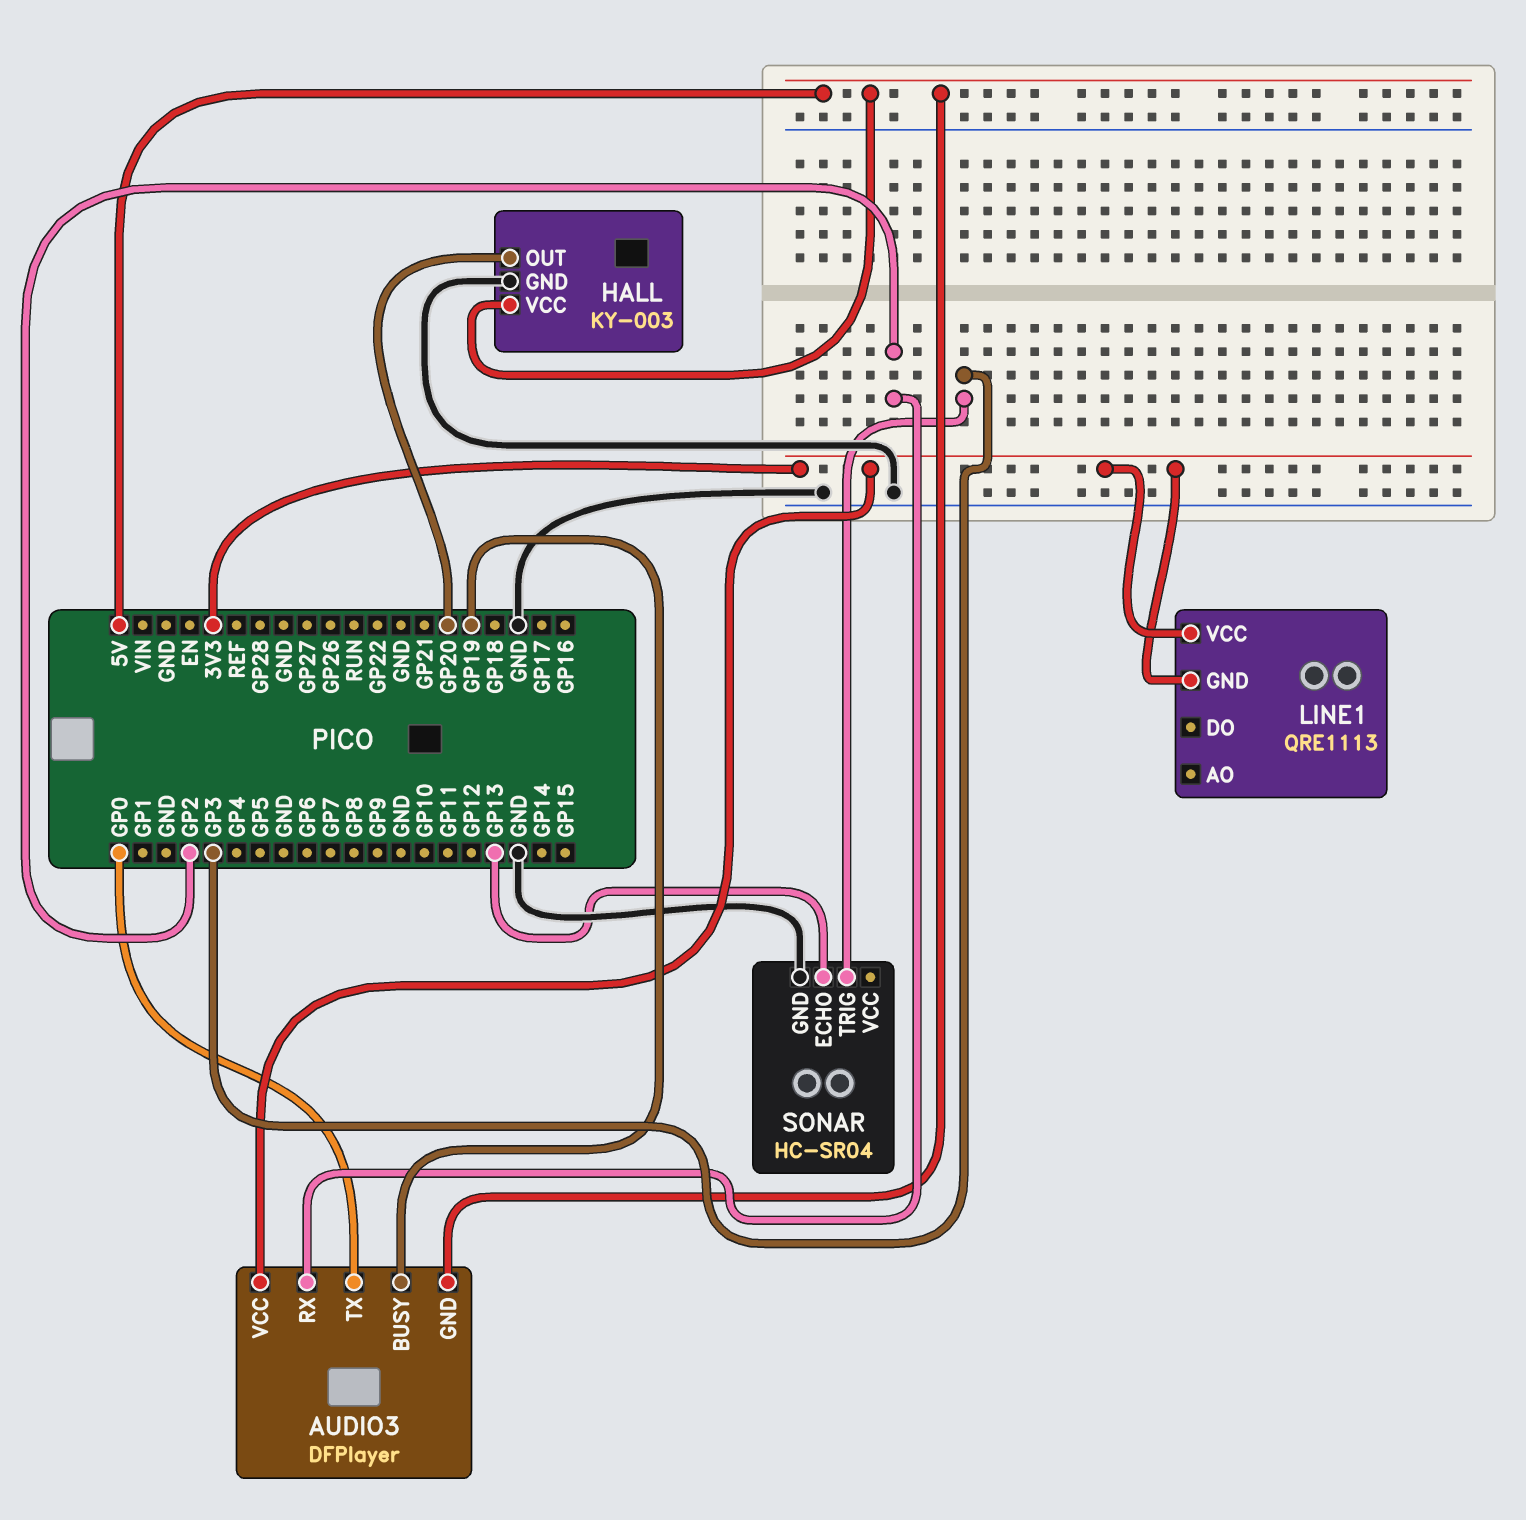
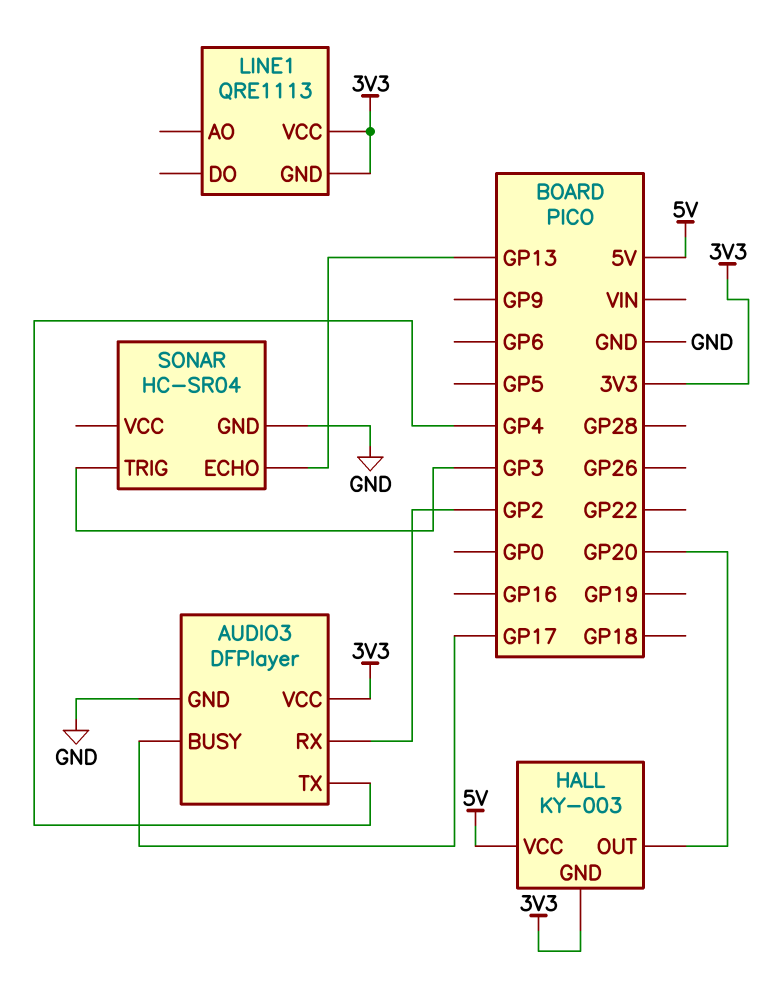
AUDIO3 pin BUSY: GP19 -> GP17
AUDIO3 pin GND: 5V -> GND
AUDIO3 pin TX: GP0 -> GP4
HALL pin GND: GND -> 3V3

